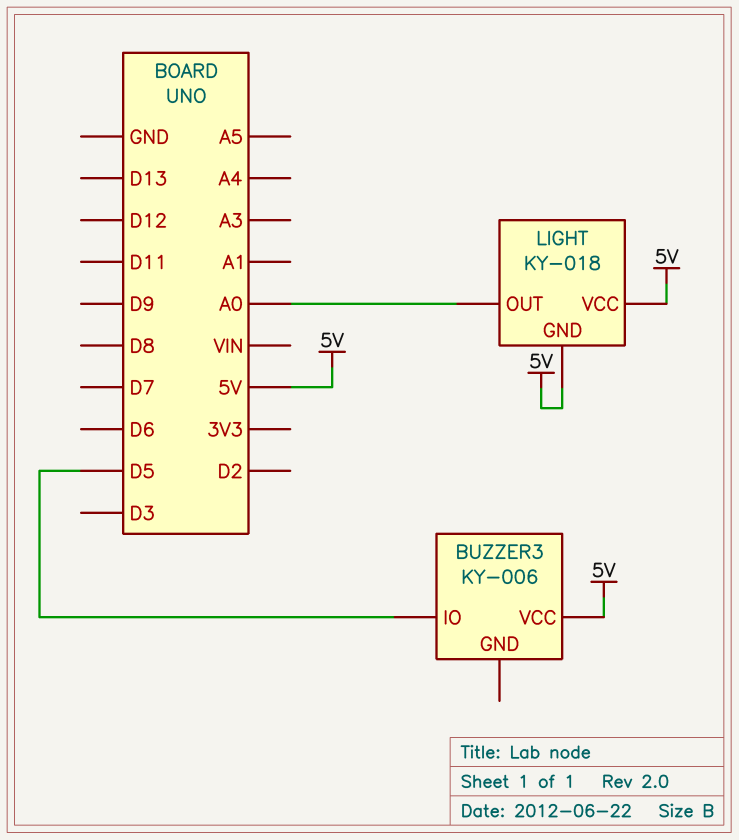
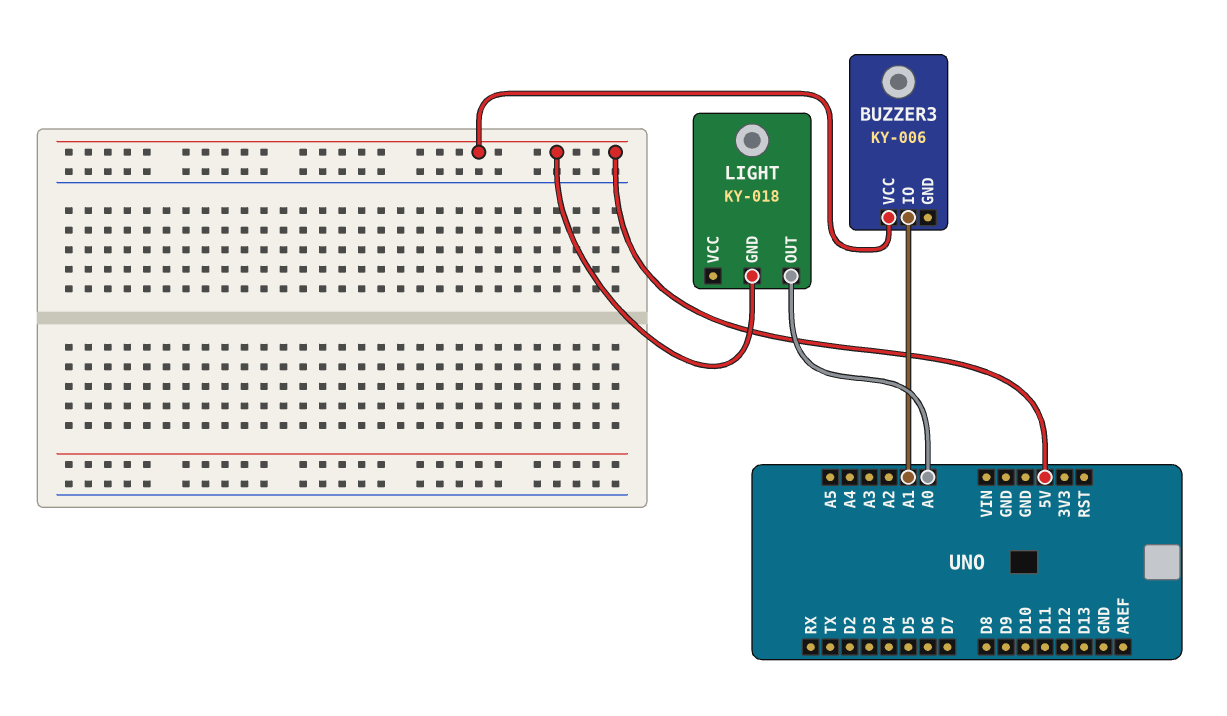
BUZZER3 pin IO: D5 -> A1
LIGHT pin VCC: 5V -> none

